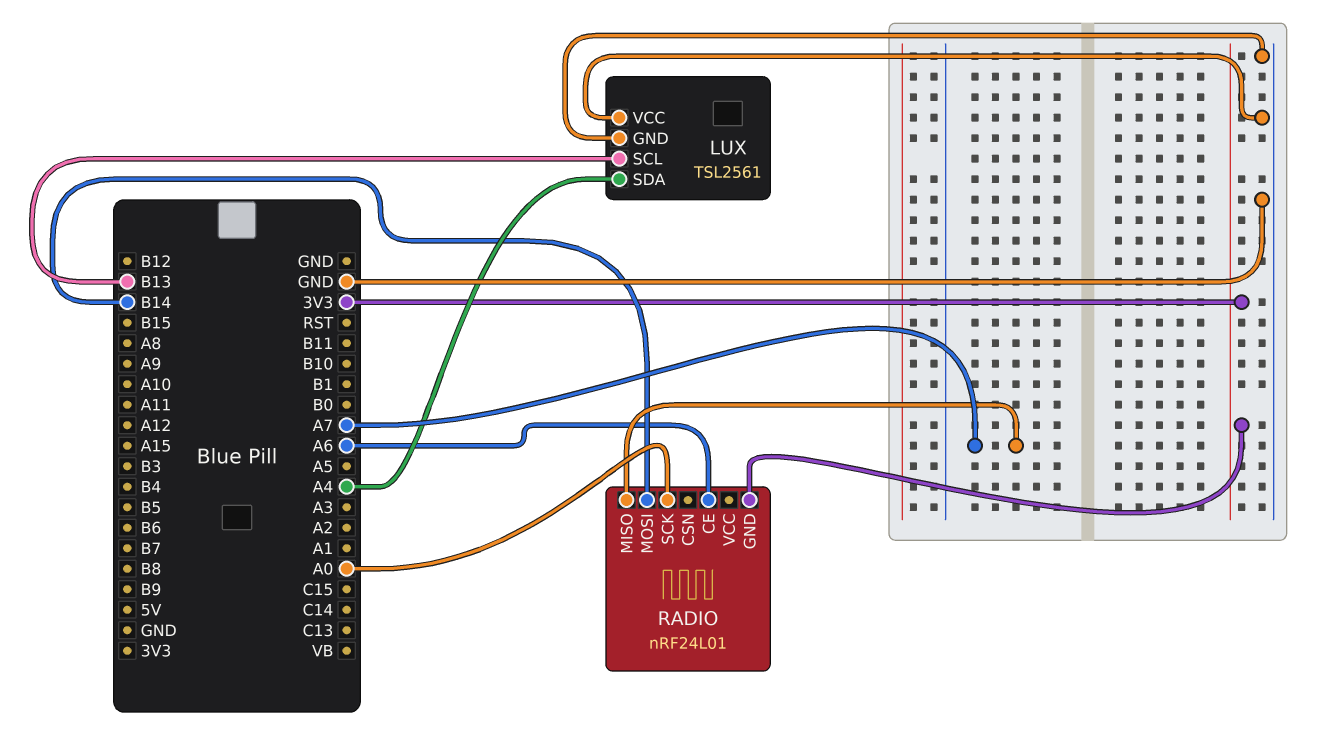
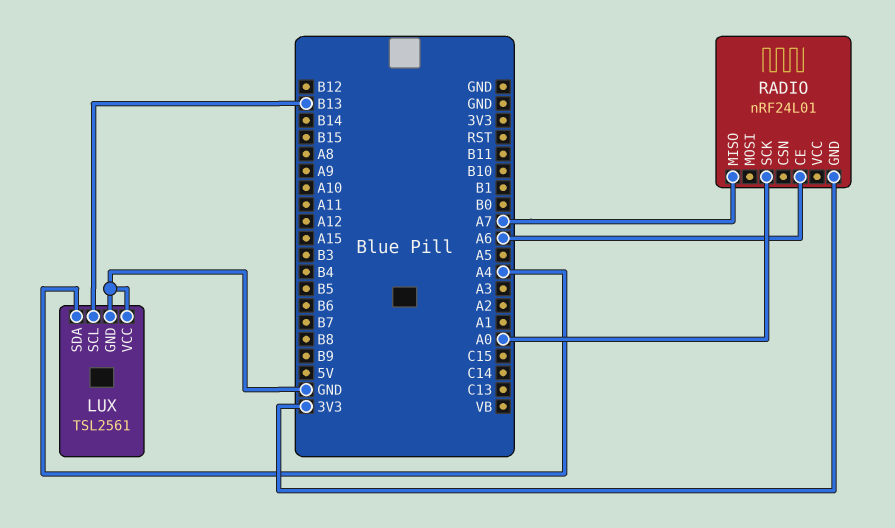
RADIO pin MOSI: B14 -> none

